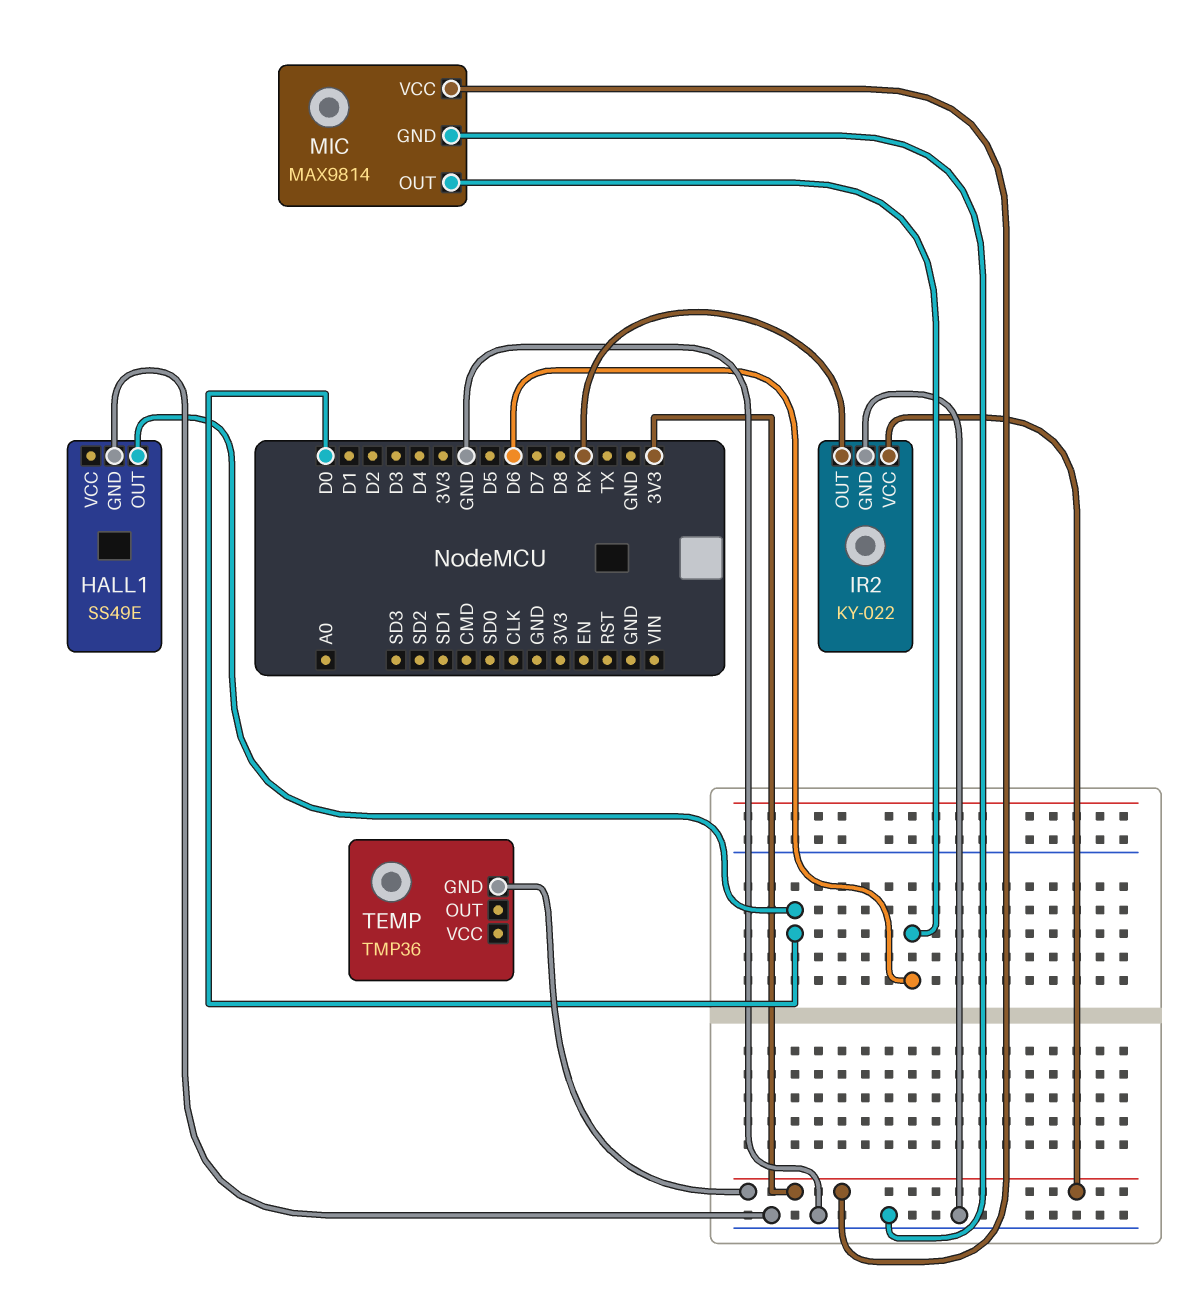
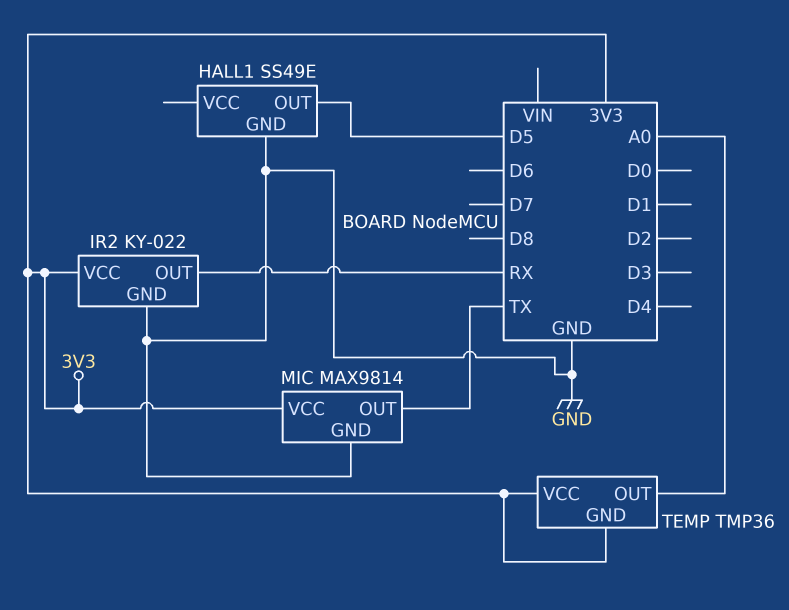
HALL1 pin OUT: D0 -> D5
MIC pin OUT: D6 -> TX
TEMP pin OUT: none -> A0
TEMP pin VCC: none -> 3V3

